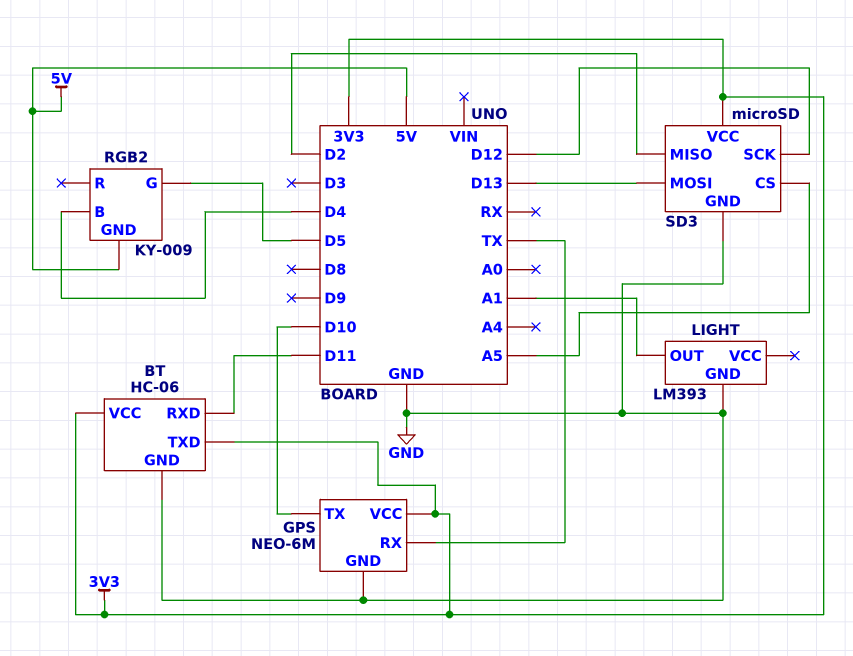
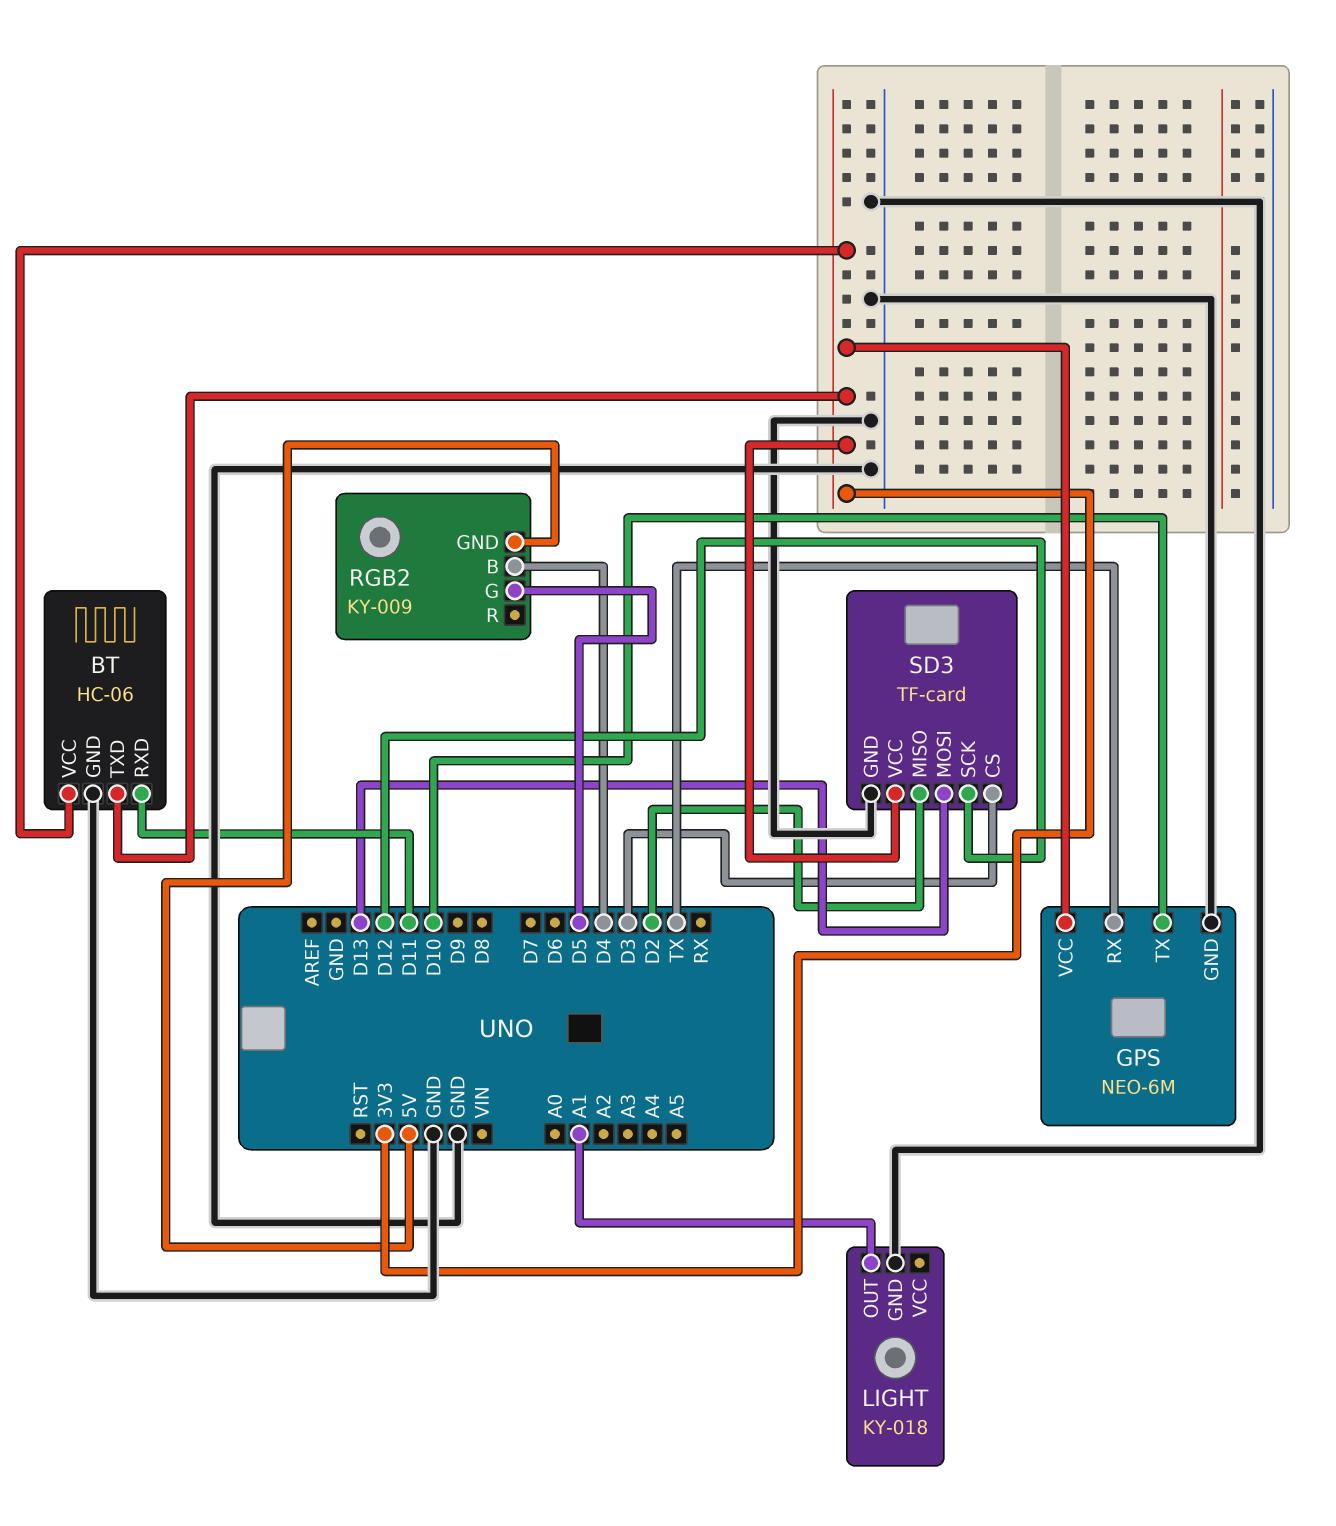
LIGHT: LM393 -> KY-018
SD3: microSD -> TF-card
SD3 pin CS: A5 -> D3

